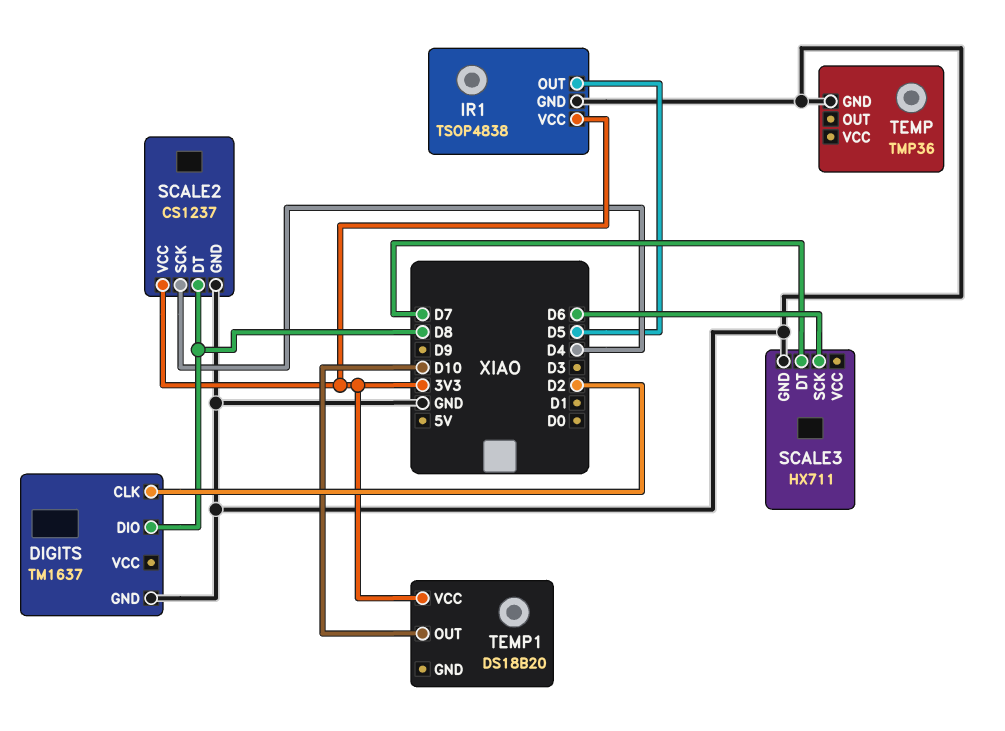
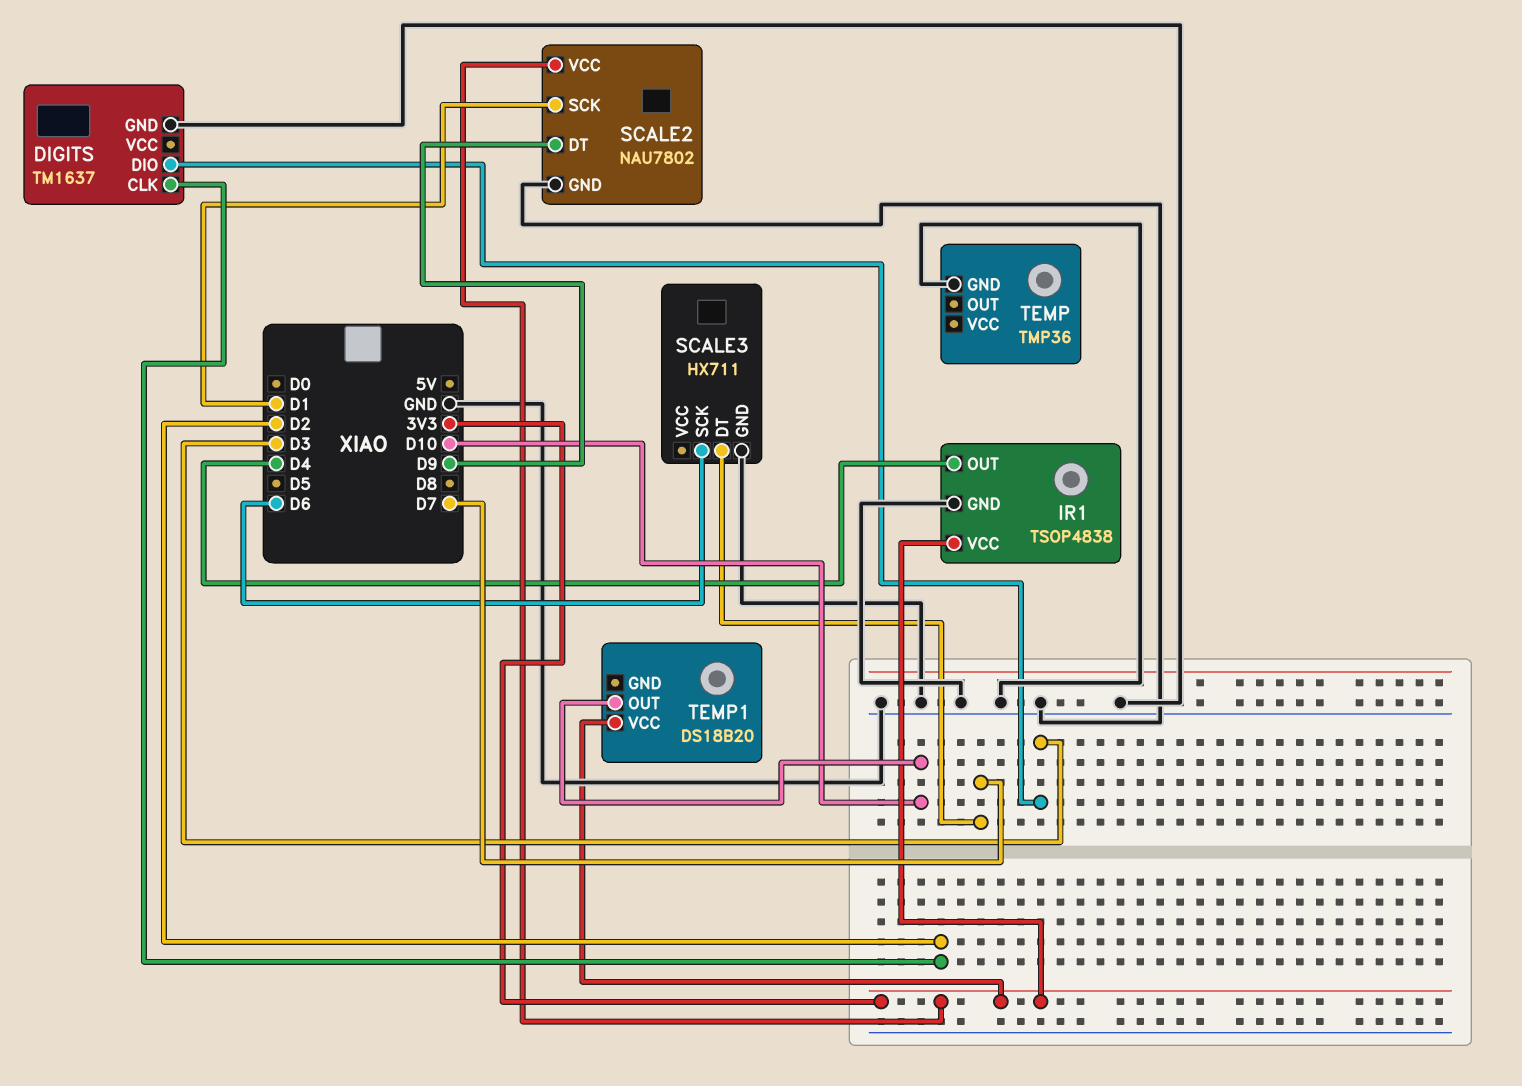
DIGITS pin DIO: D8 -> D3
IR1 pin OUT: D5 -> D4
SCALE2: CS1237 -> NAU7802
SCALE2 pin DT: D8 -> D9
SCALE2 pin SCK: D4 -> D1

